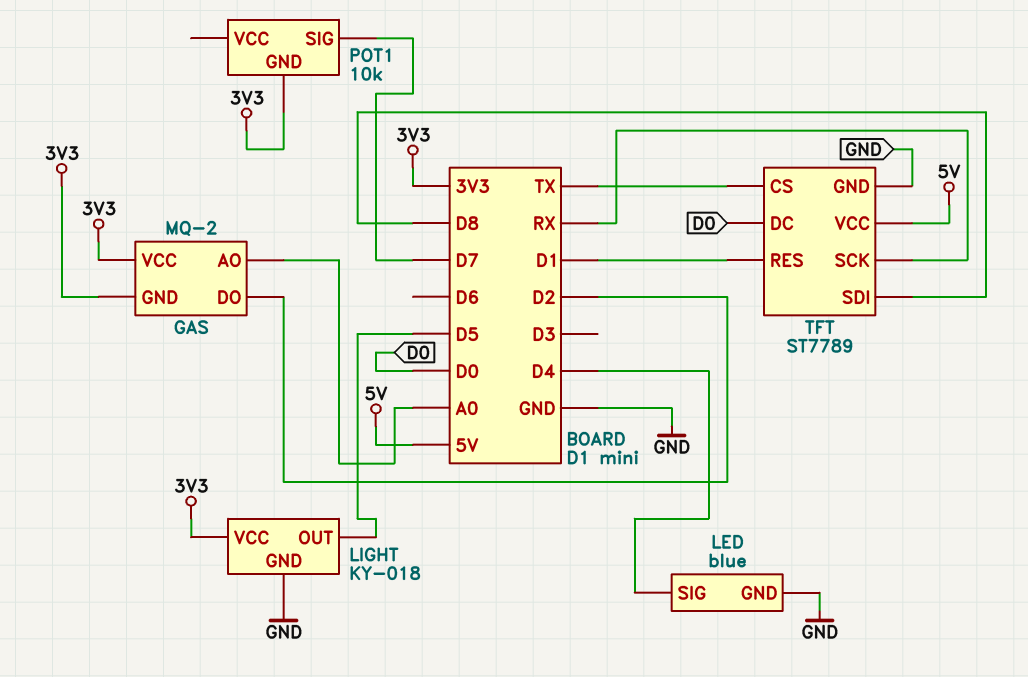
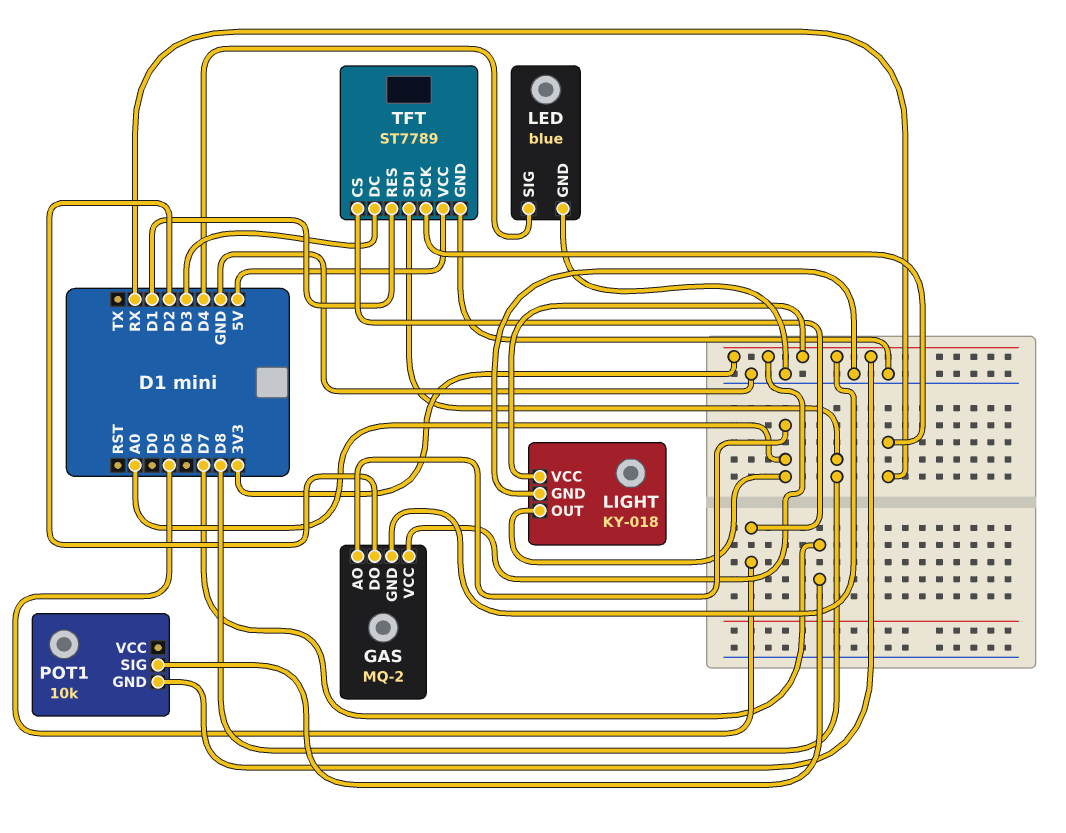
LIGHT pin OUT: D5 -> A0
TFT pin CS: TX -> D5
TFT pin DC: D0 -> D3

